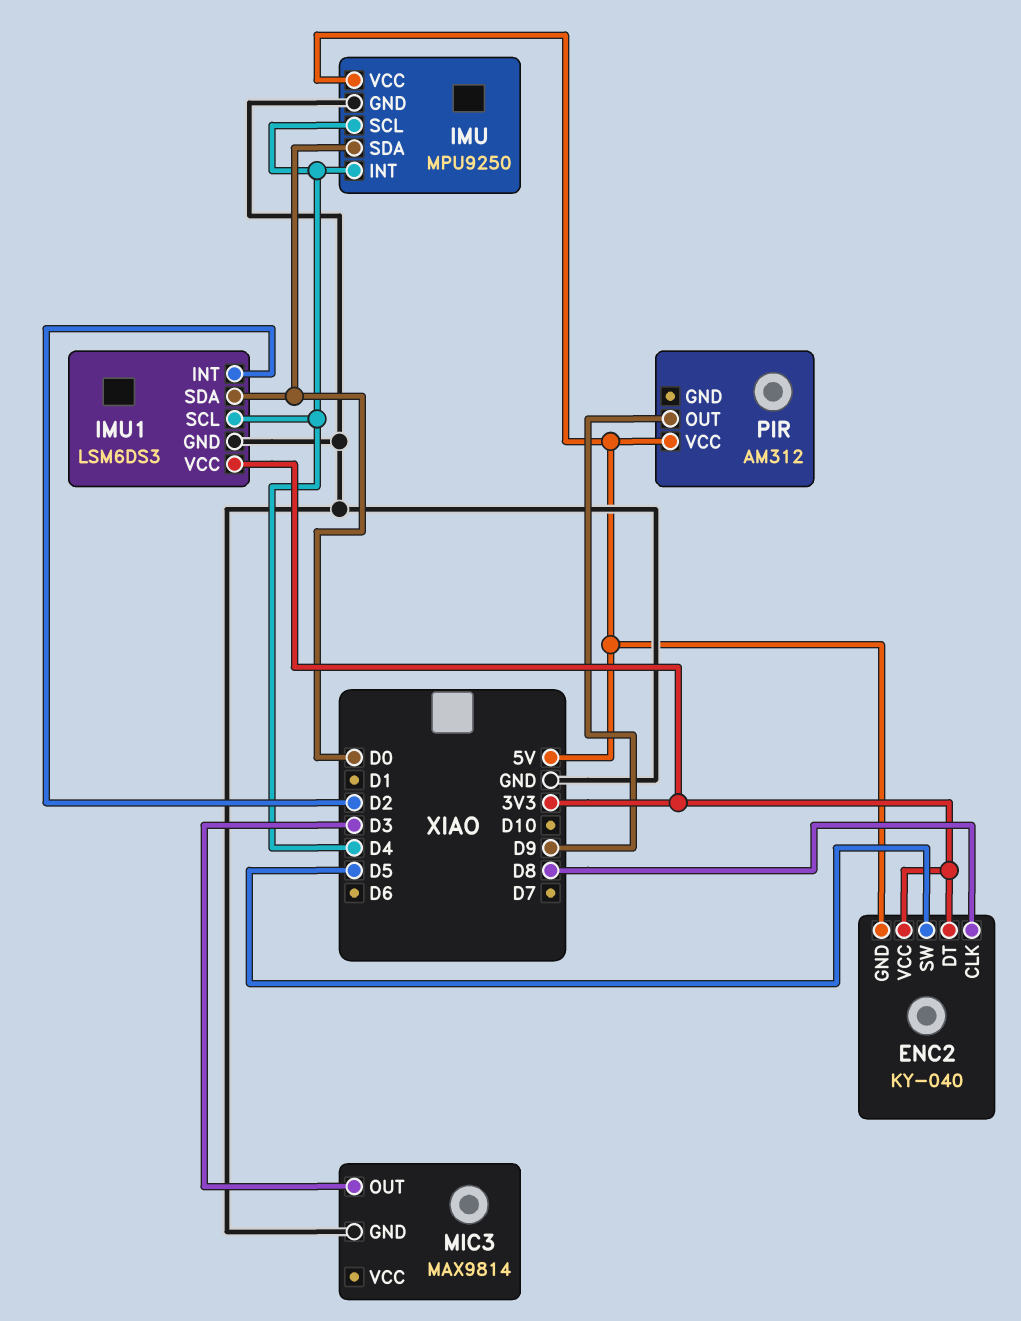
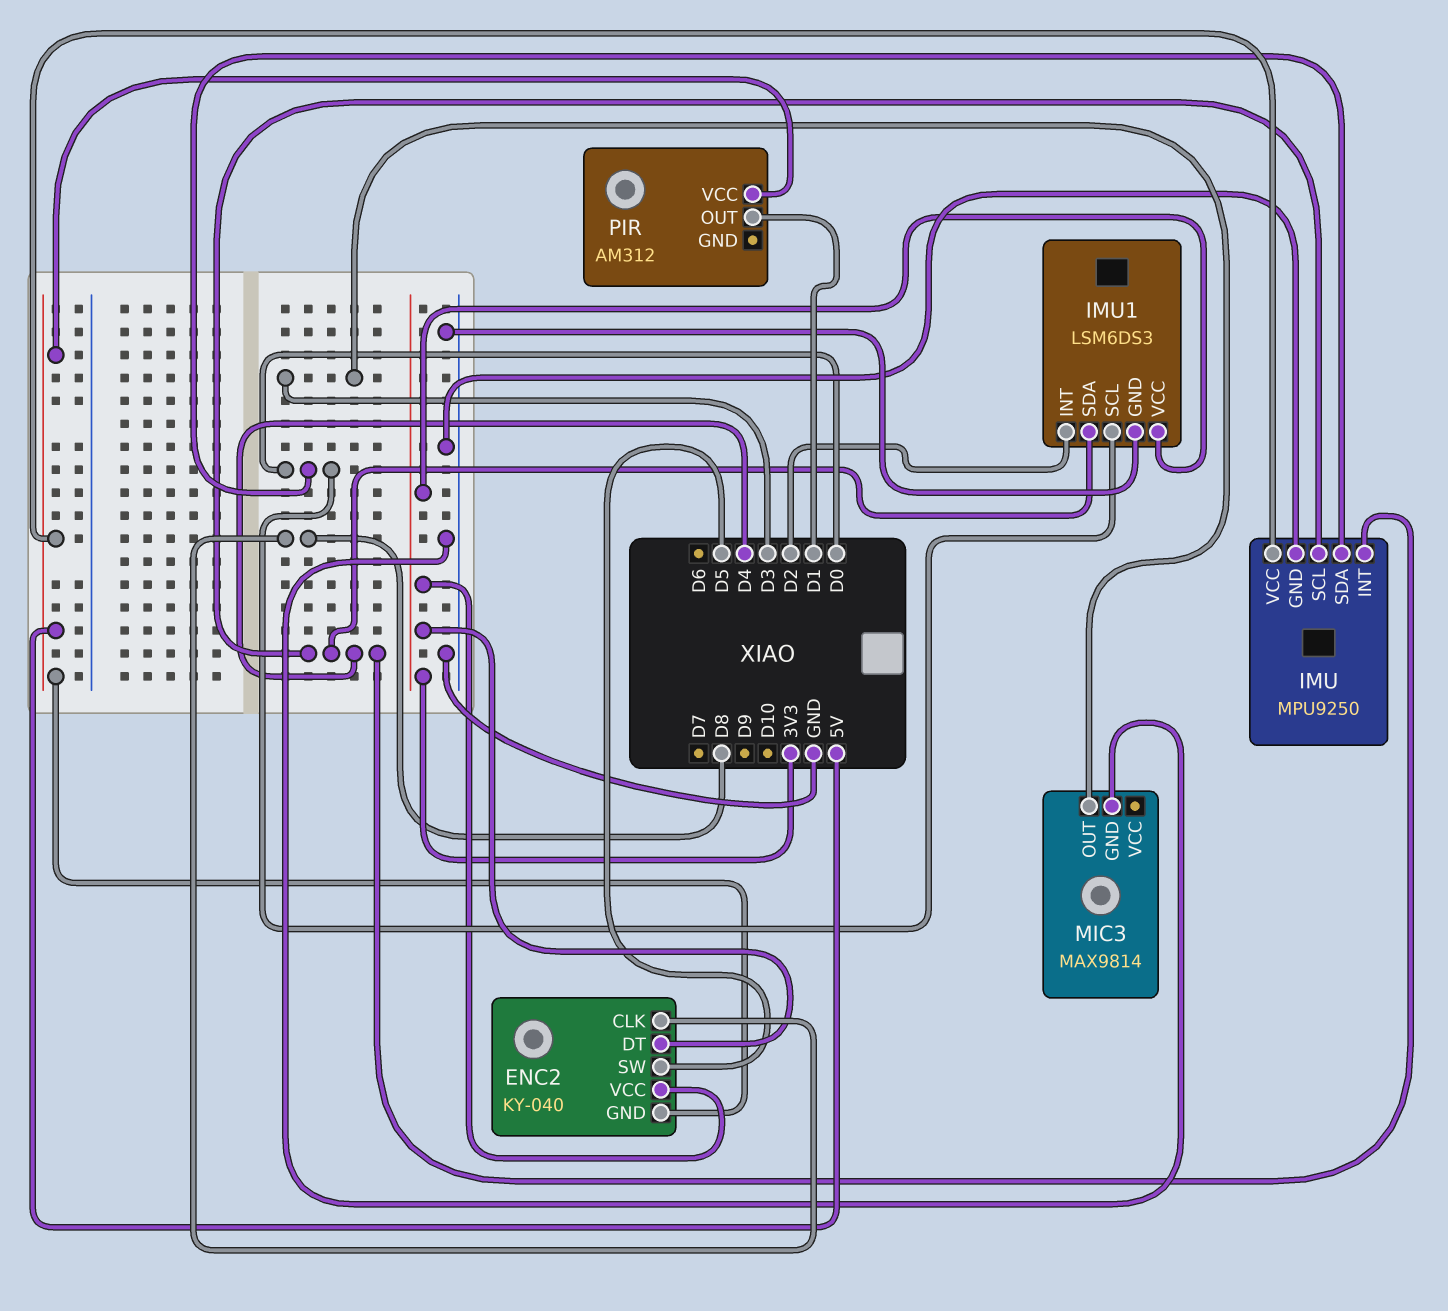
IMU1 pin SCL: D4 -> D0
IMU1 pin SDA: D0 -> D4
PIR pin OUT: D9 -> D1

